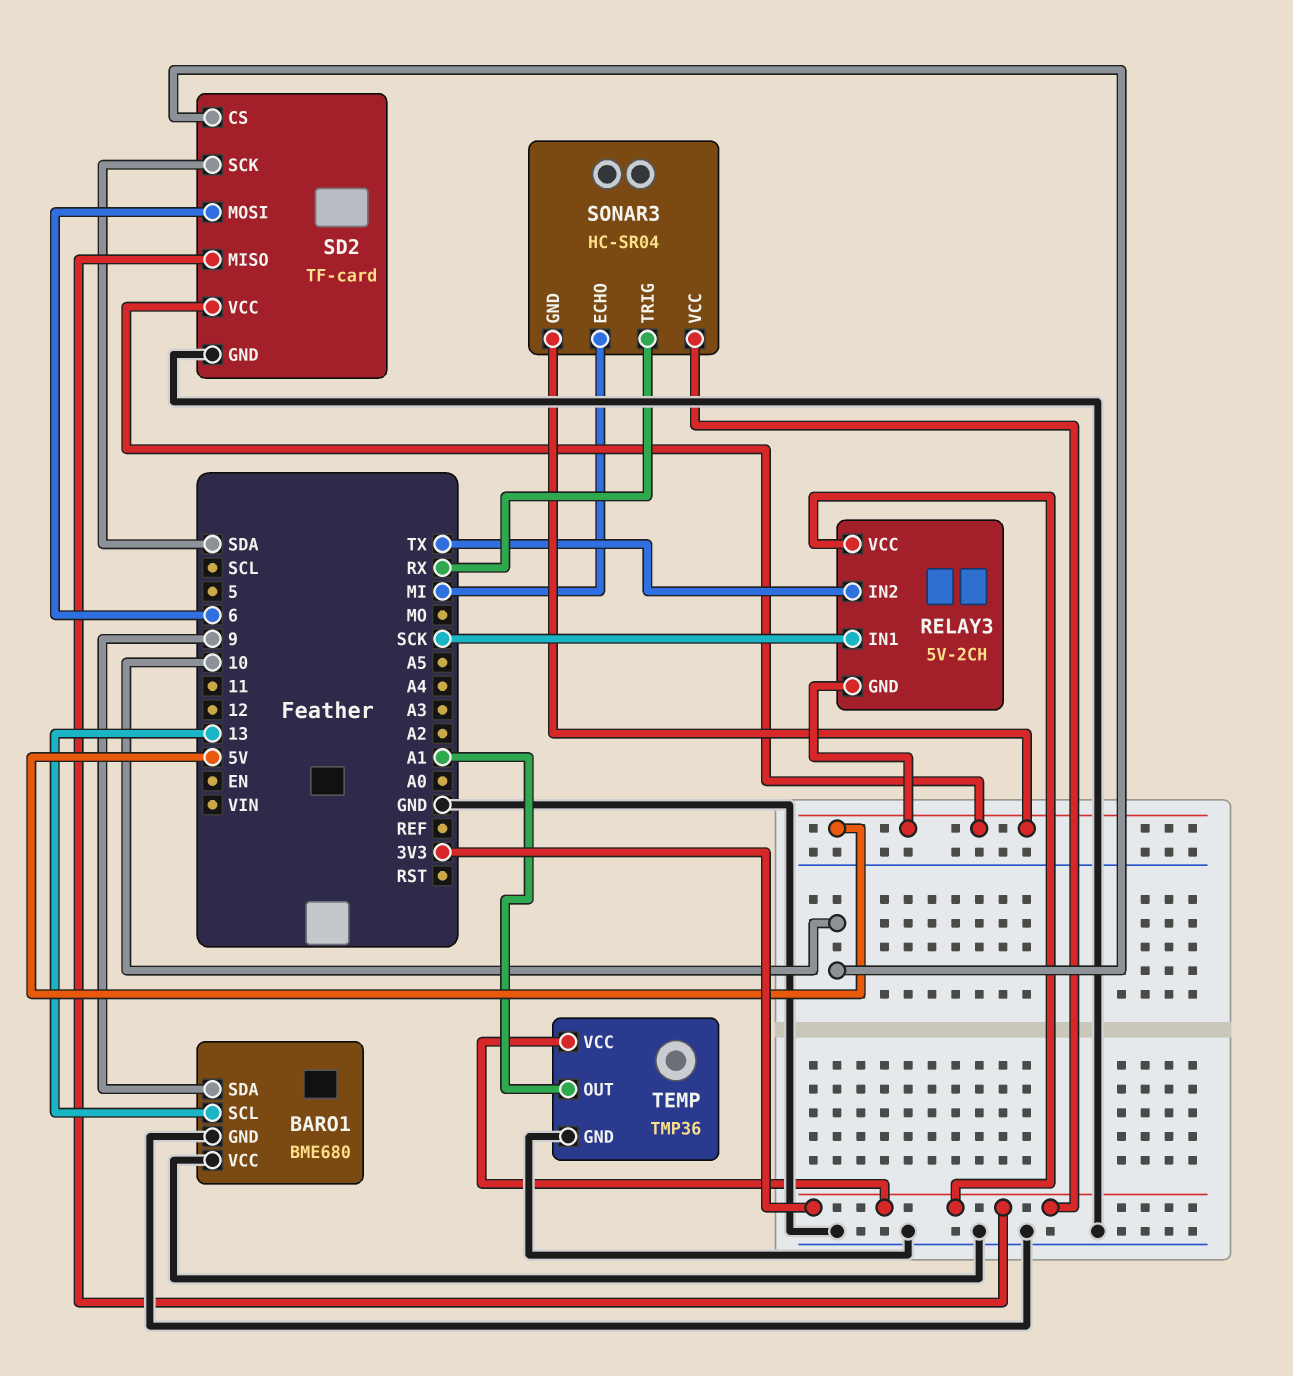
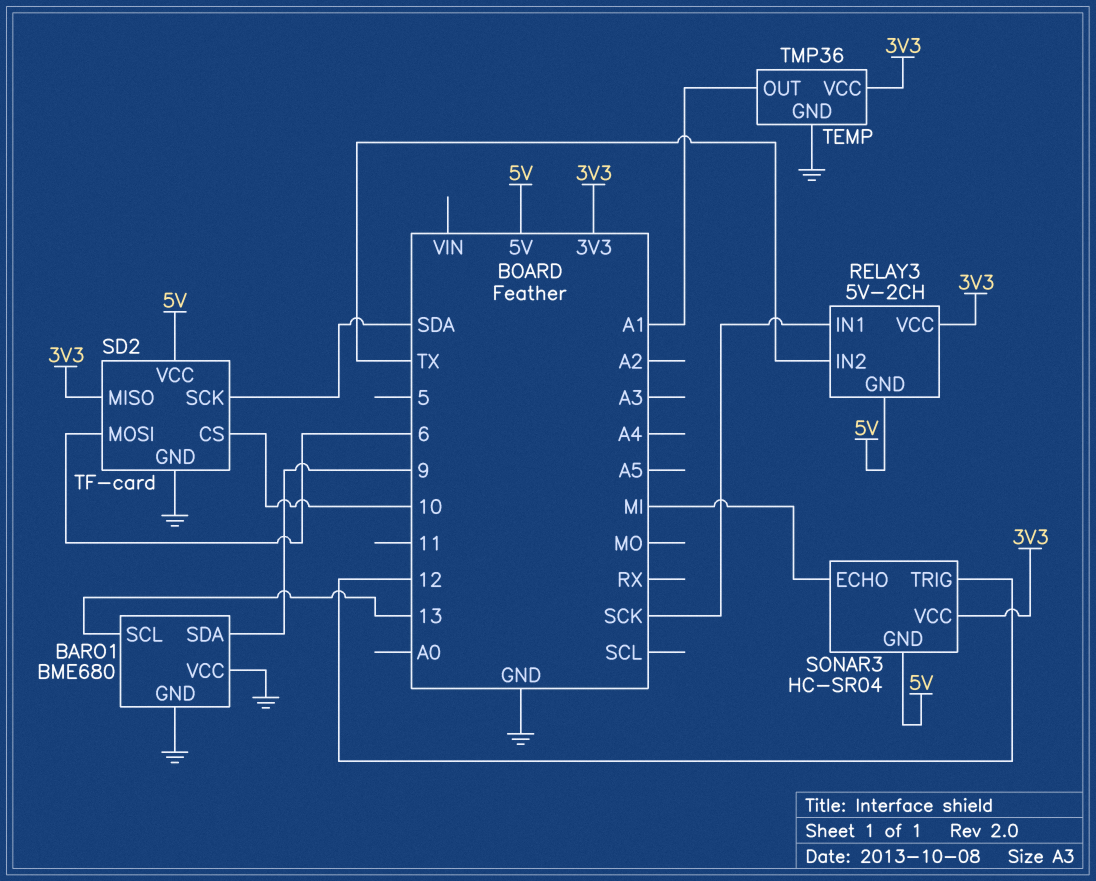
SONAR3 pin TRIG: RX -> 12

